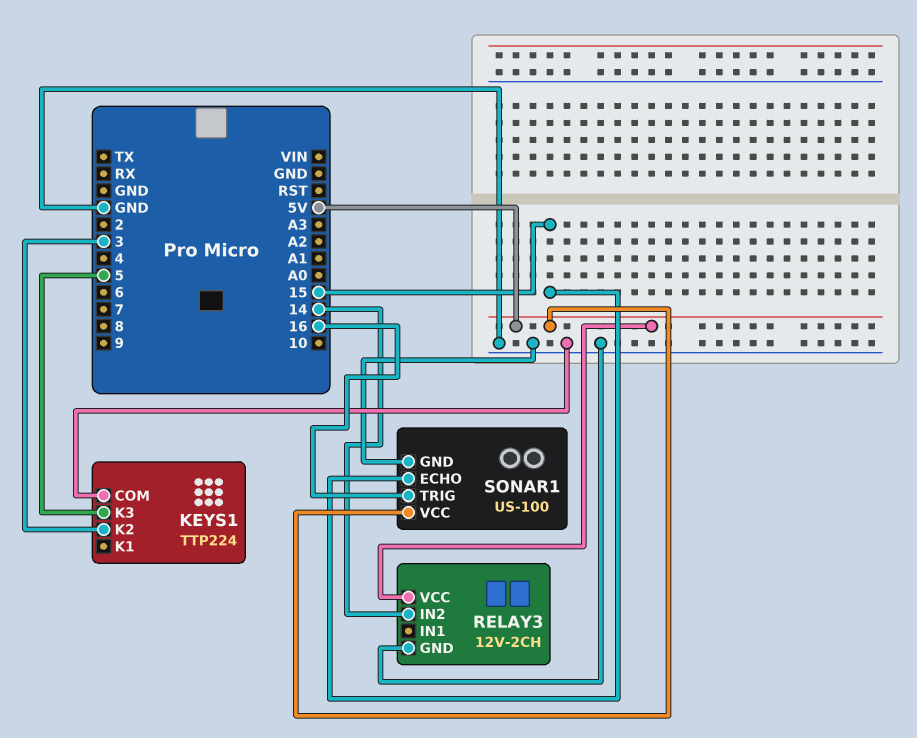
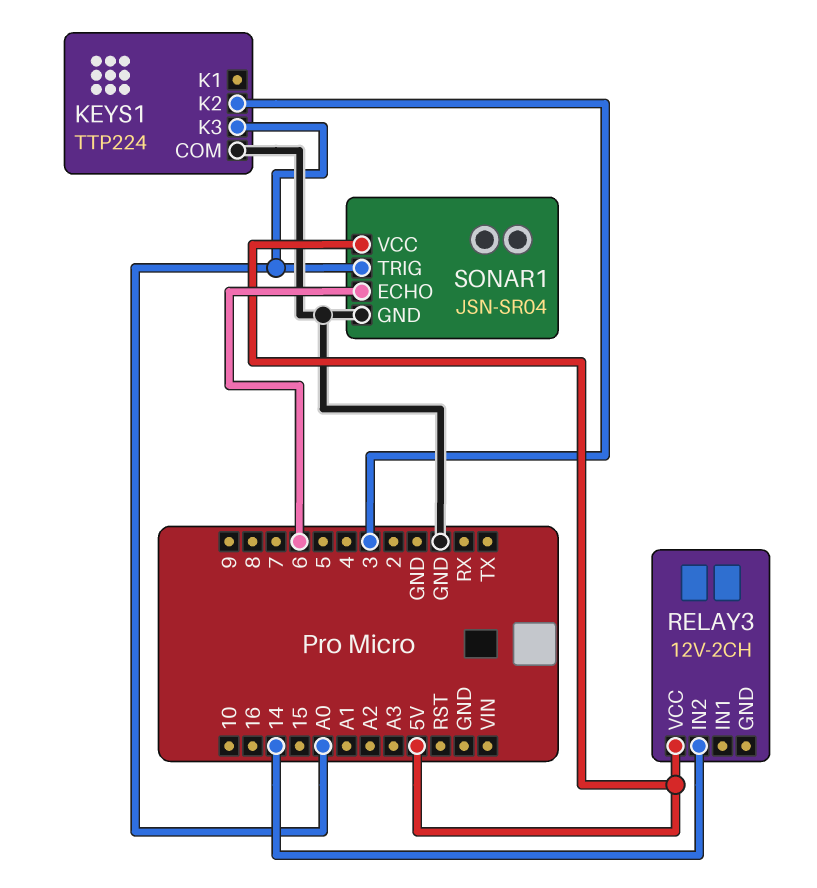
KEYS1 pin K3: 5 -> A0
RELAY3 pin GND: GND -> none
SONAR1: US-100 -> JSN-SR04
SONAR1 pin ECHO: 15 -> 6
SONAR1 pin TRIG: 16 -> A0

